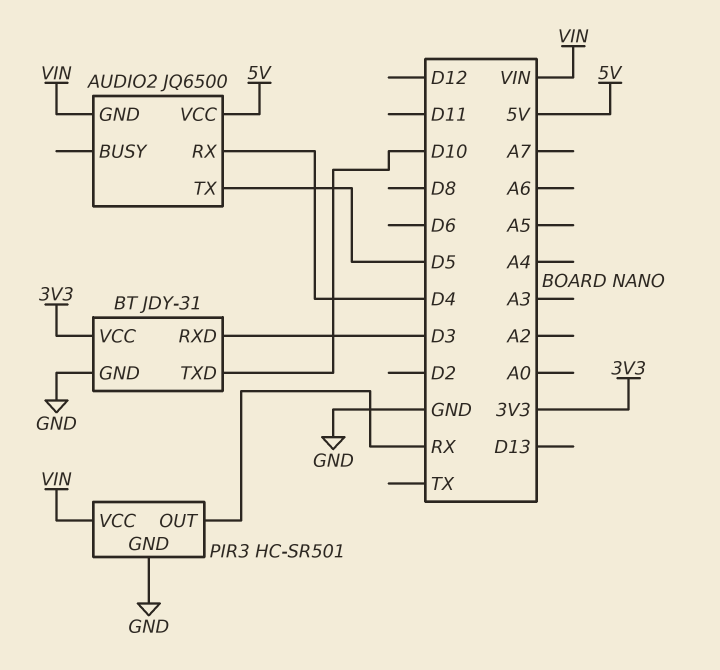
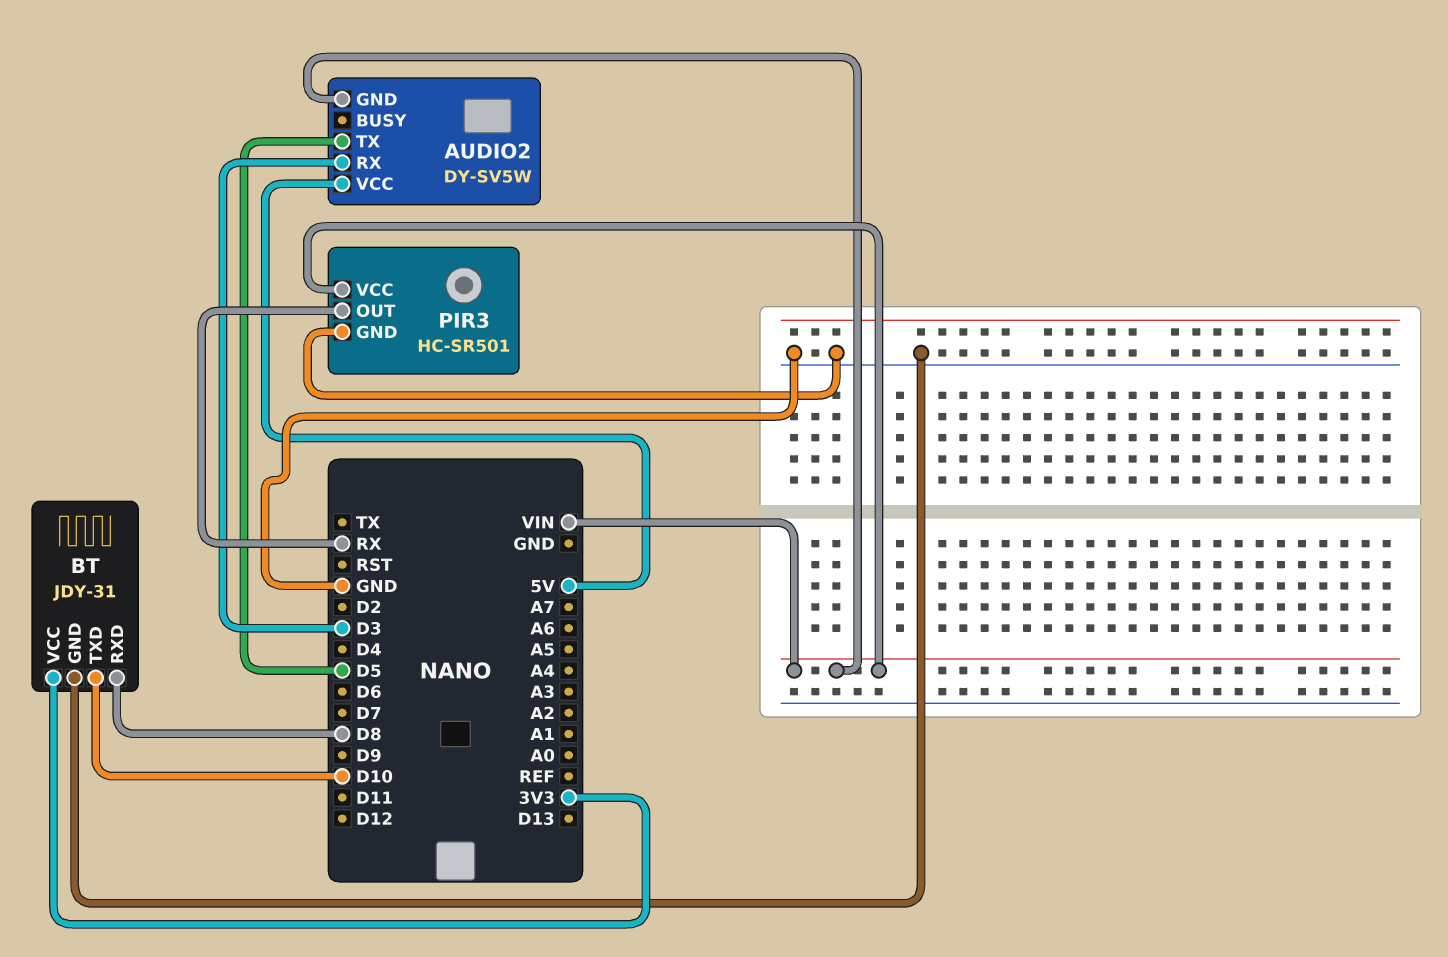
AUDIO2: JQ6500 -> DY-SV5W
AUDIO2 pin RX: D4 -> D3
BT pin RXD: D3 -> D8

